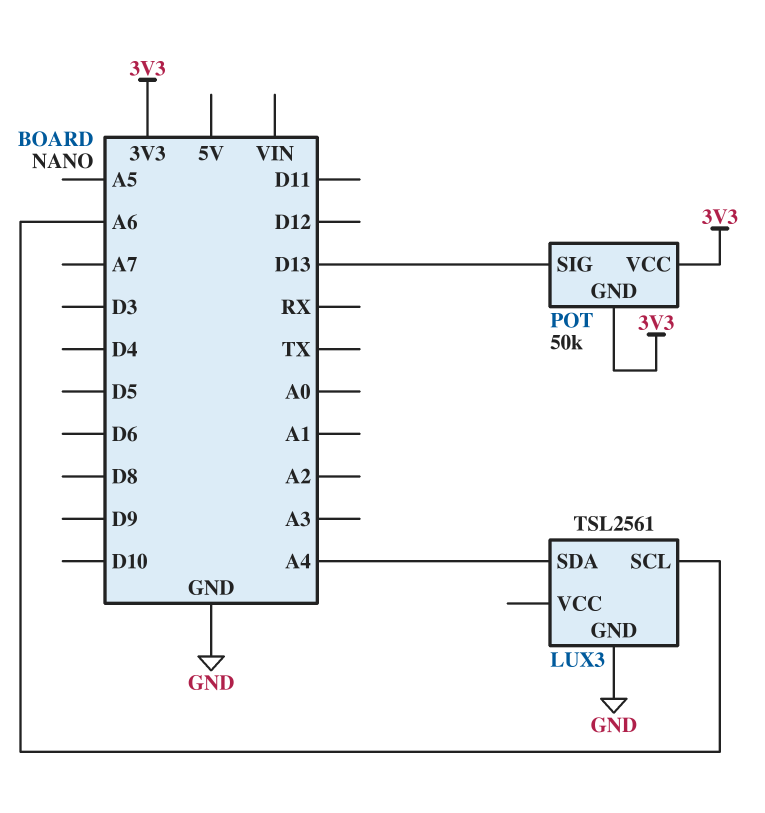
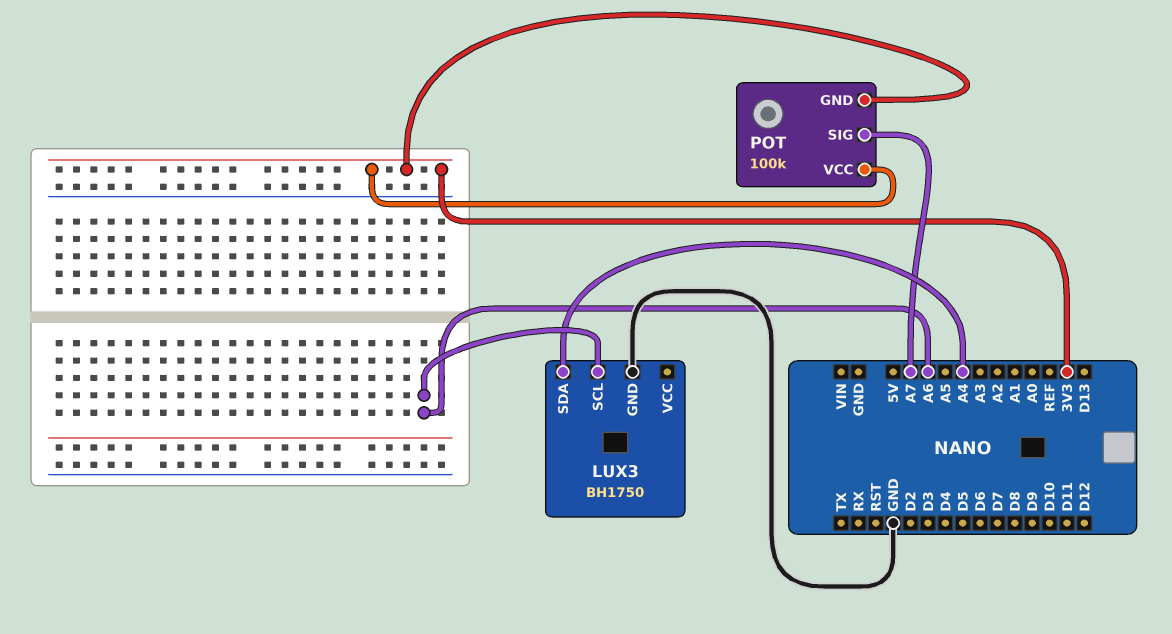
LUX3: TSL2561 -> BH1750
POT: 50k -> 100k
POT pin SIG: D13 -> A7

